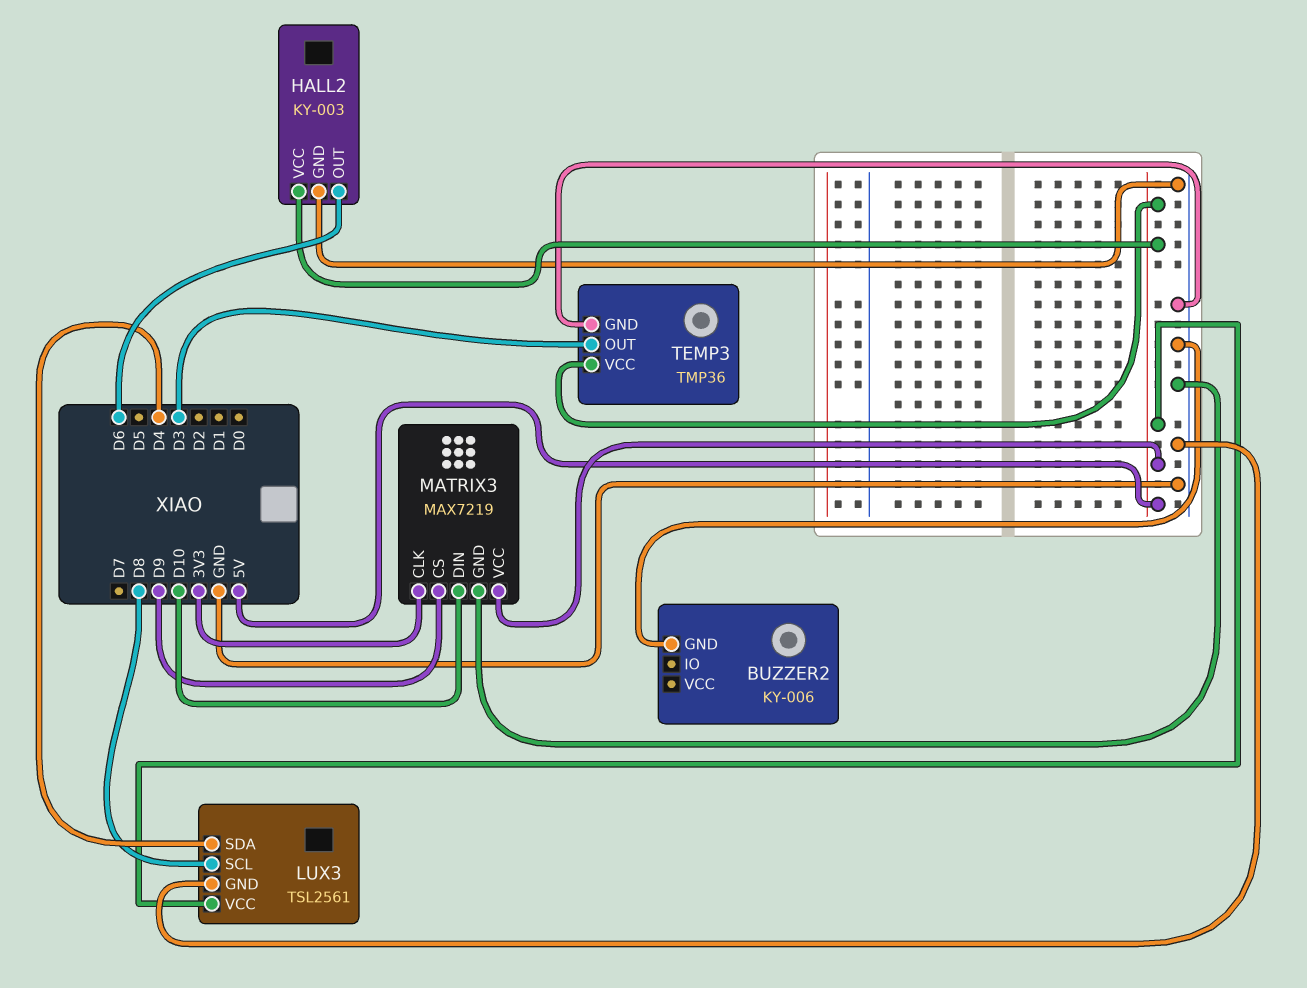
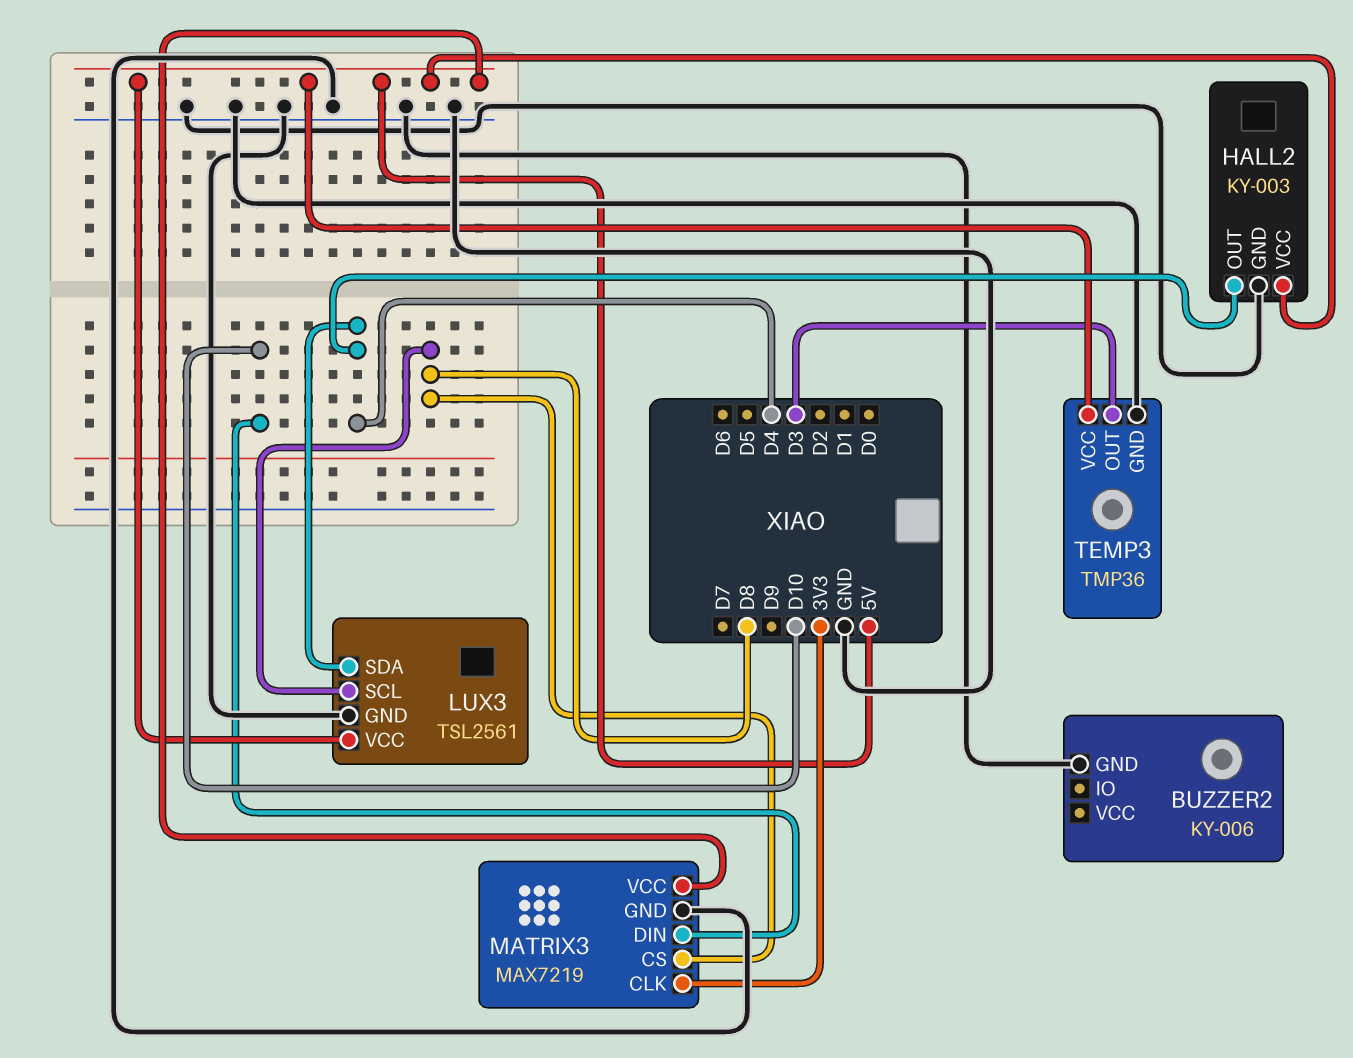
HALL2 pin OUT: D6 -> D4
MATRIX3 pin CS: D9 -> D8

